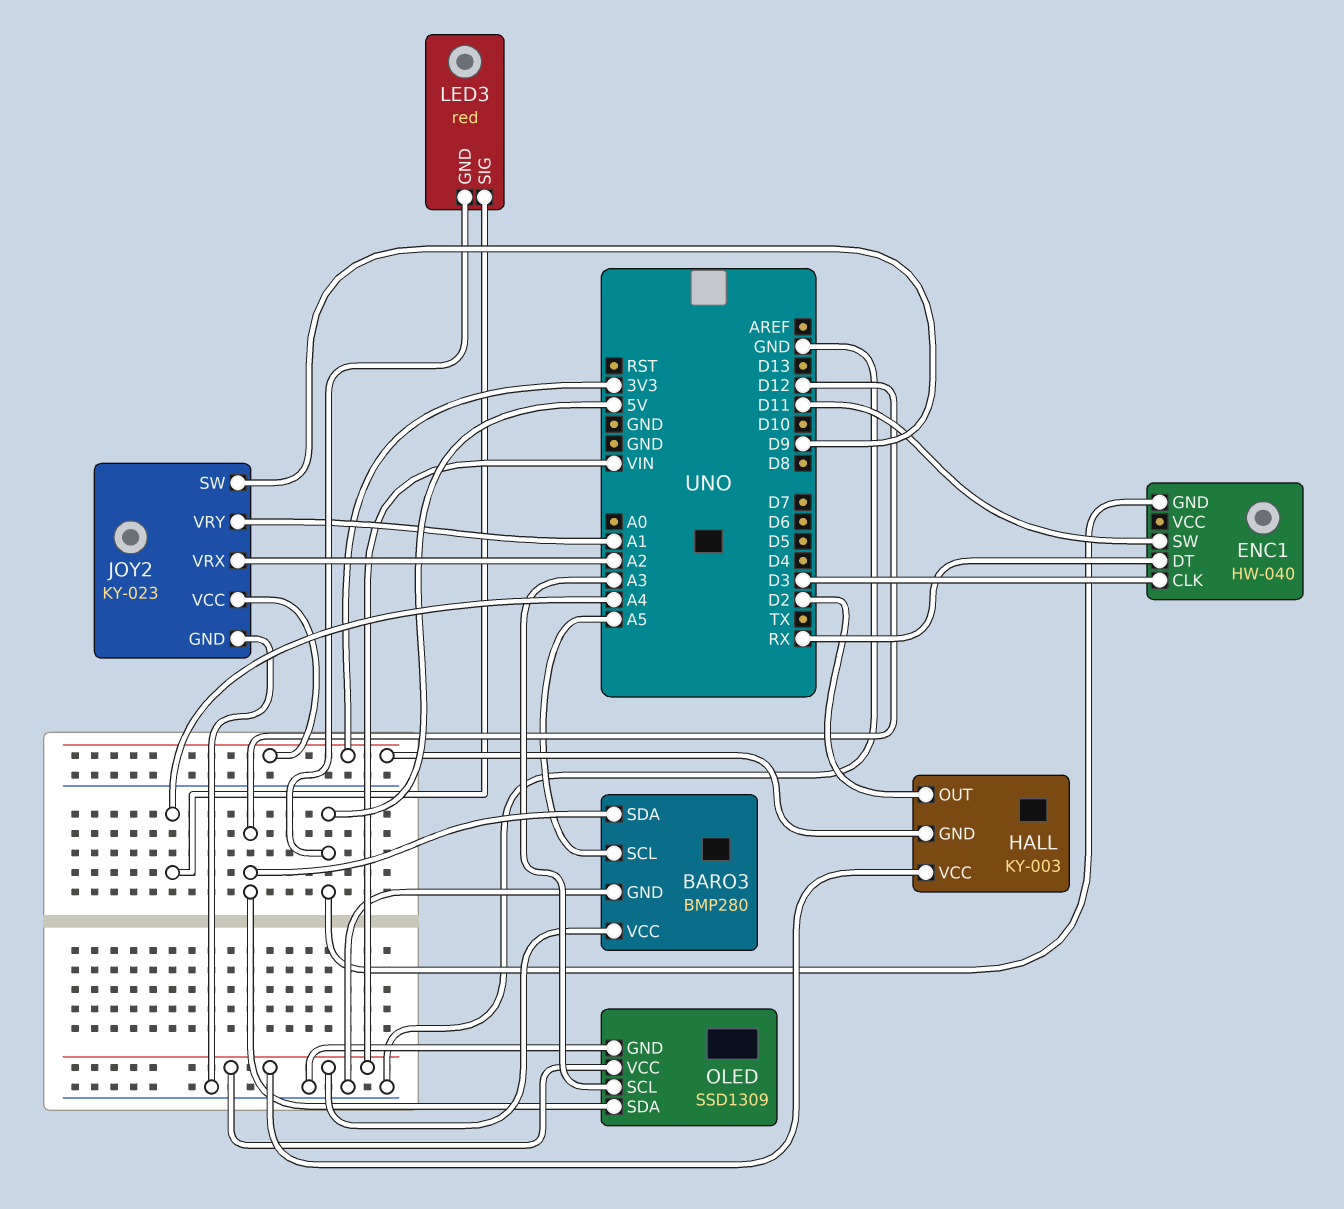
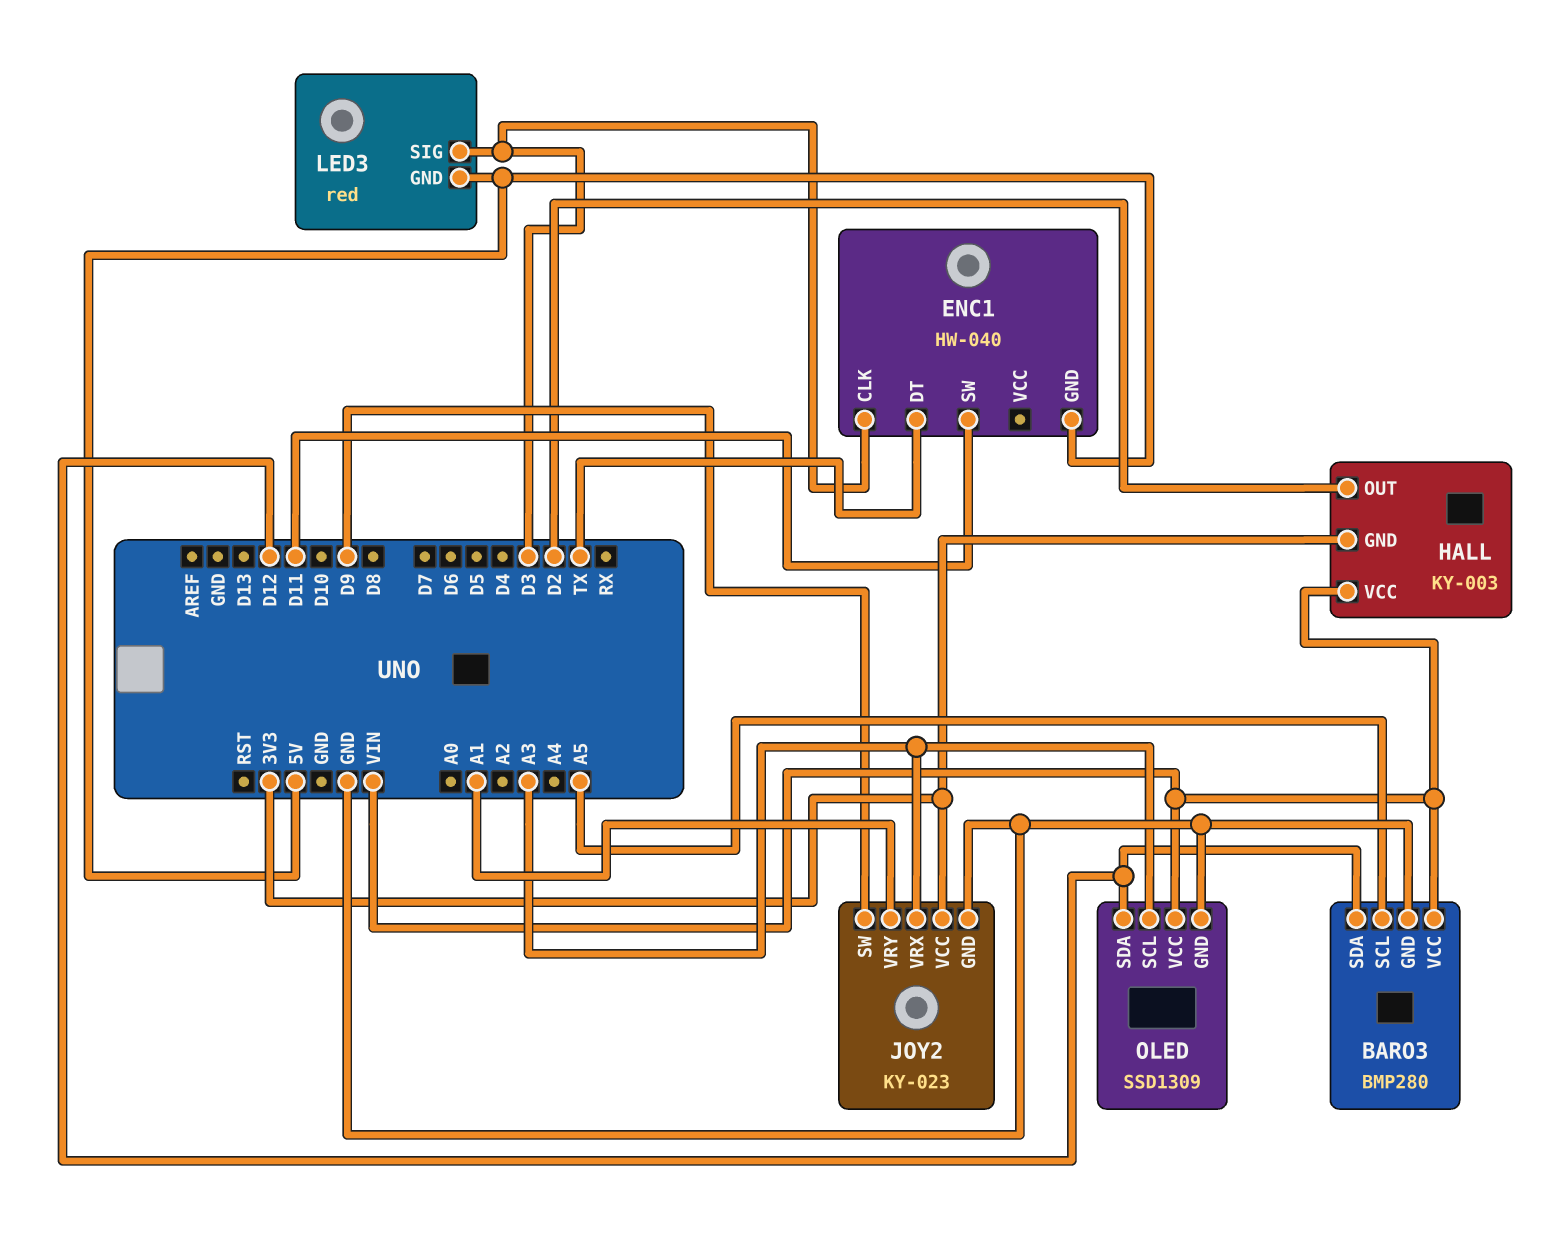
ENC1 pin DT: RX -> TX
JOY2 pin VRX: A2 -> A3
LED3 pin SIG: A4 -> D3

